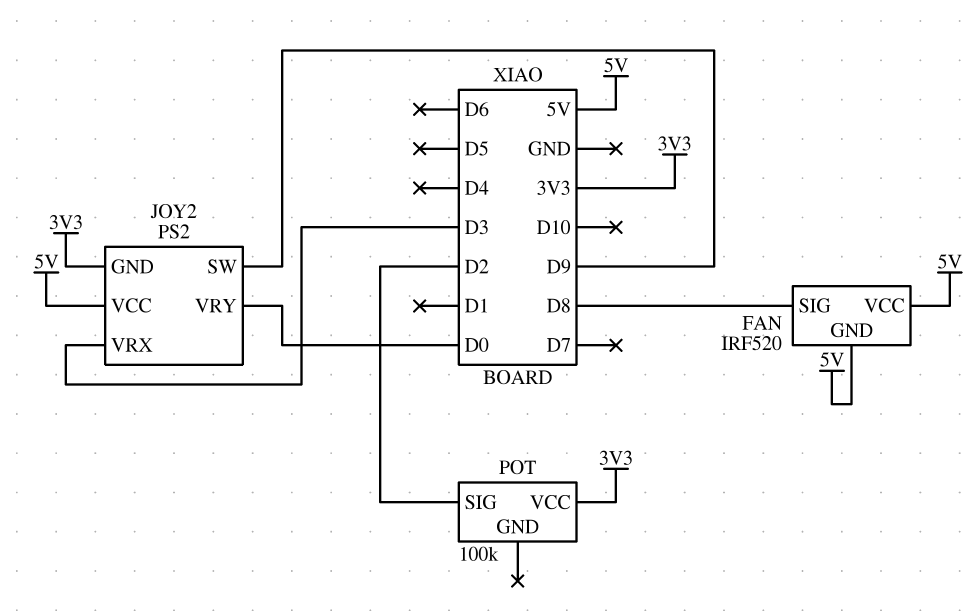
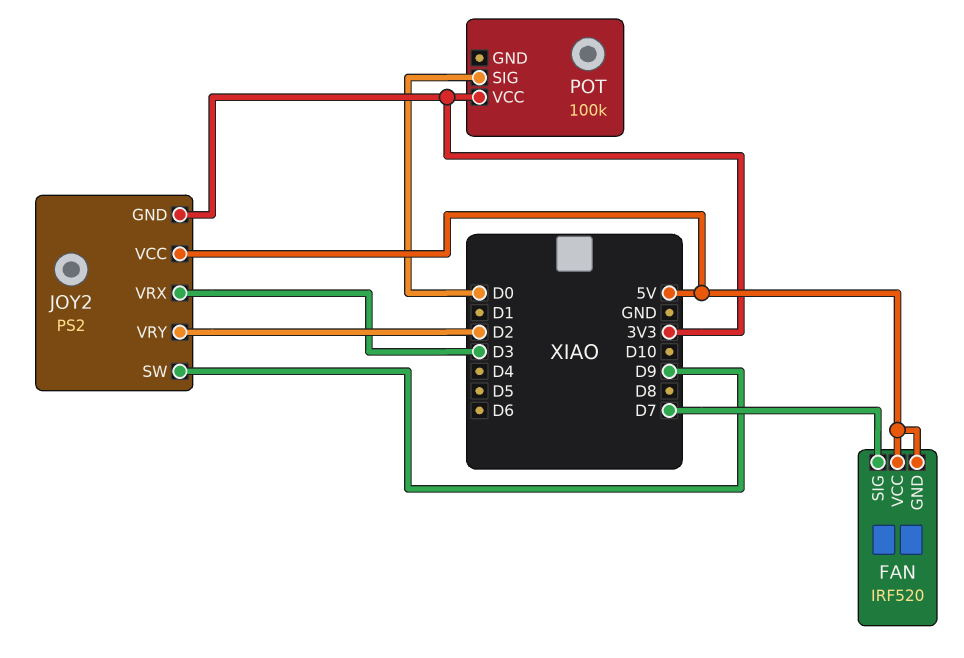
FAN pin SIG: D8 -> D7
JOY2 pin VRY: D0 -> D2
POT pin SIG: D2 -> D0

